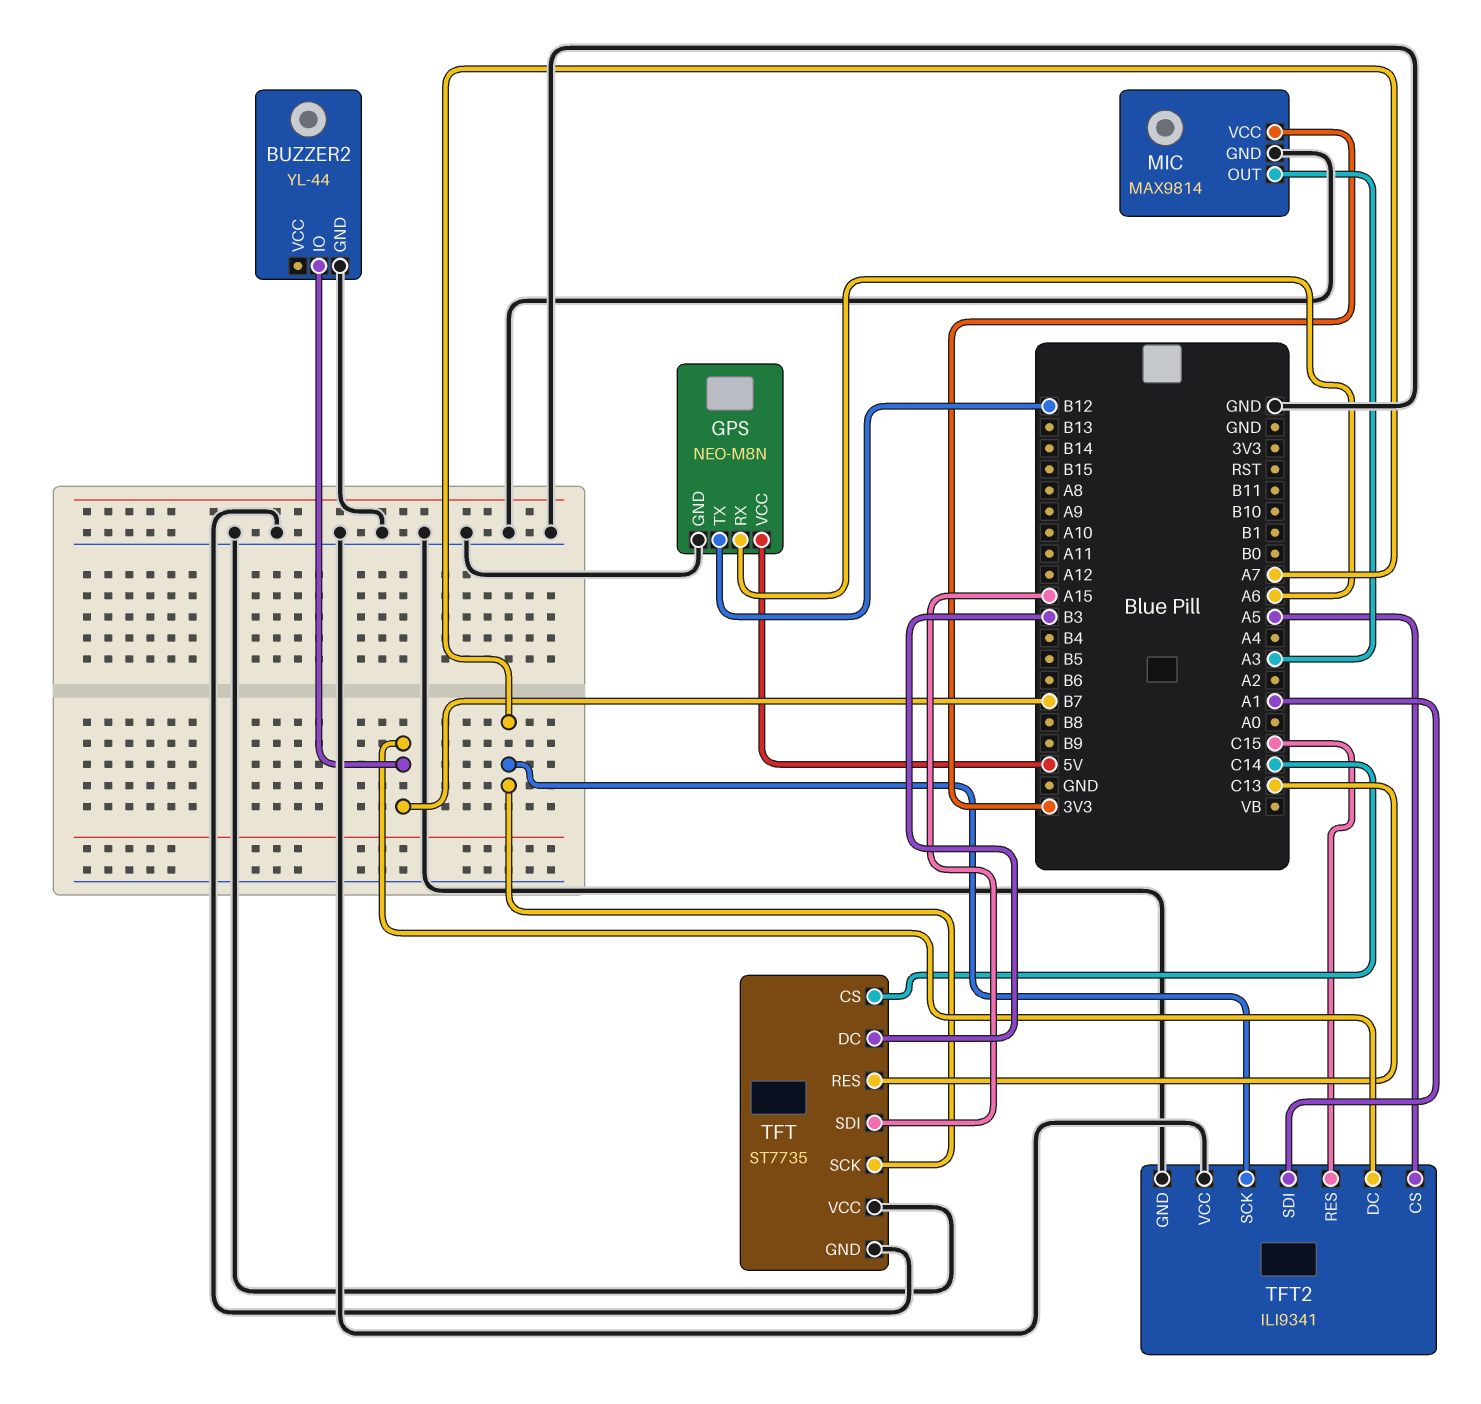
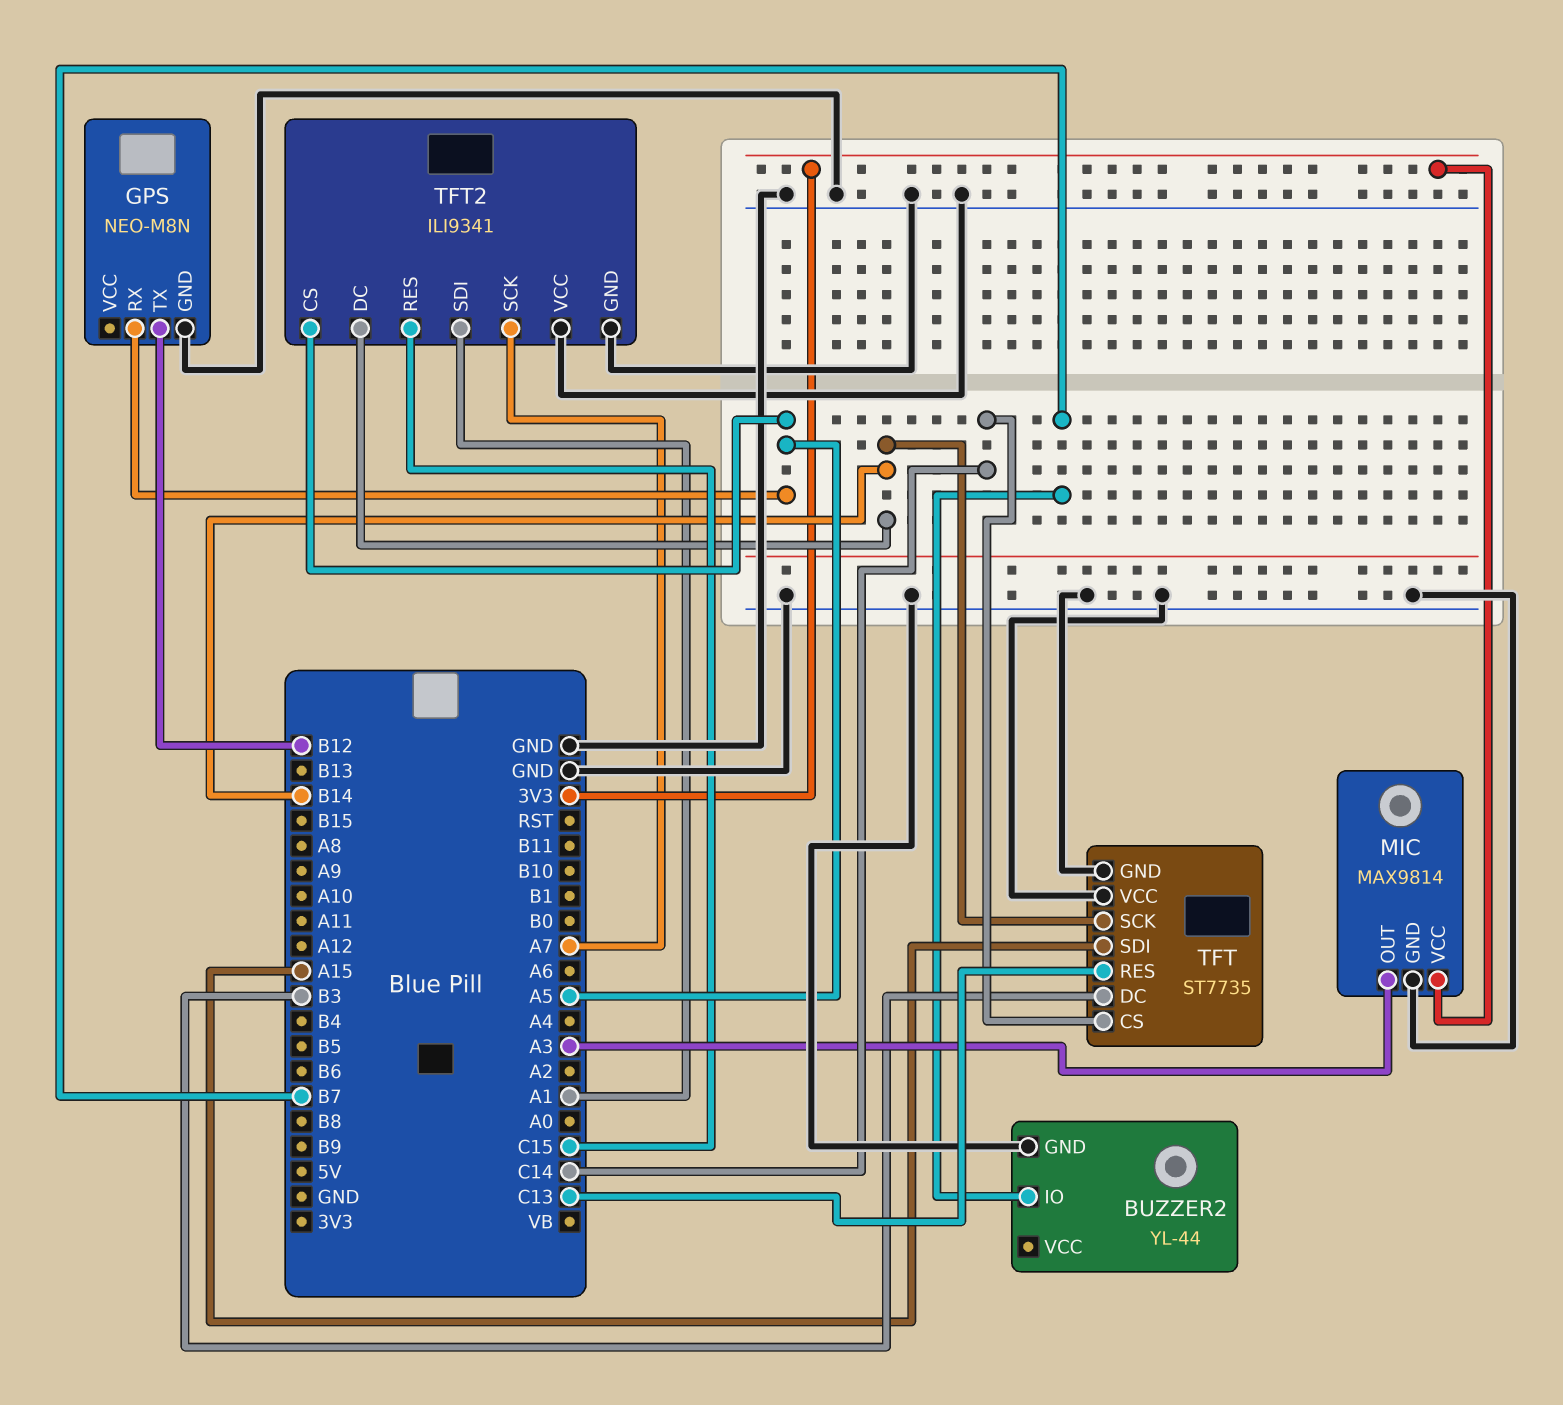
GPS pin RX: A6 -> A5
GPS pin VCC: 5V -> none
TFT pin SCK: A7 -> B14
TFT2 pin DC: B7 -> B14

